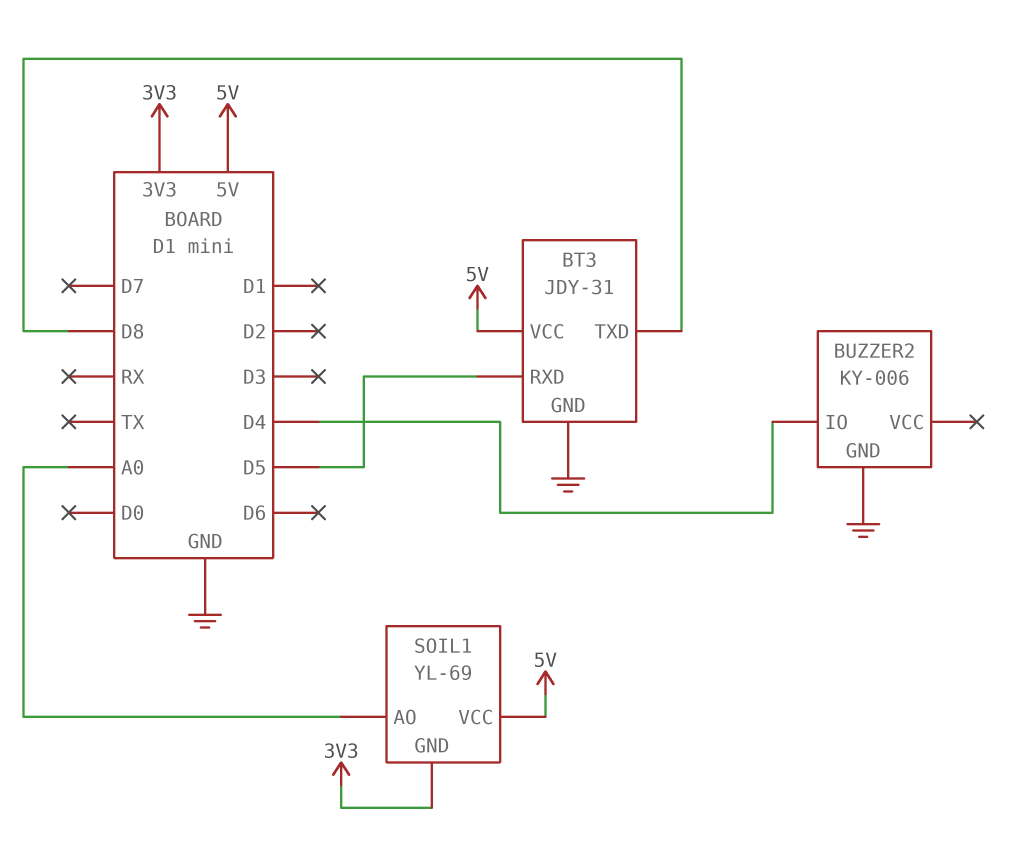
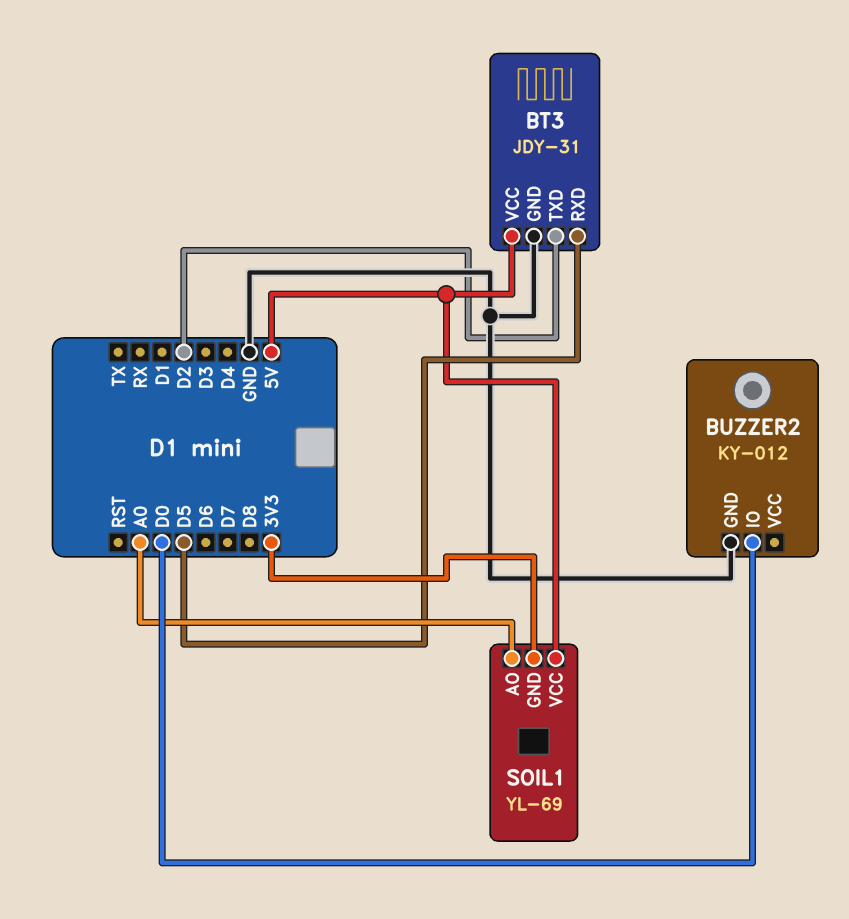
BT3 pin TXD: D8 -> D2
BUZZER2: KY-006 -> KY-012
BUZZER2 pin IO: D4 -> D0

